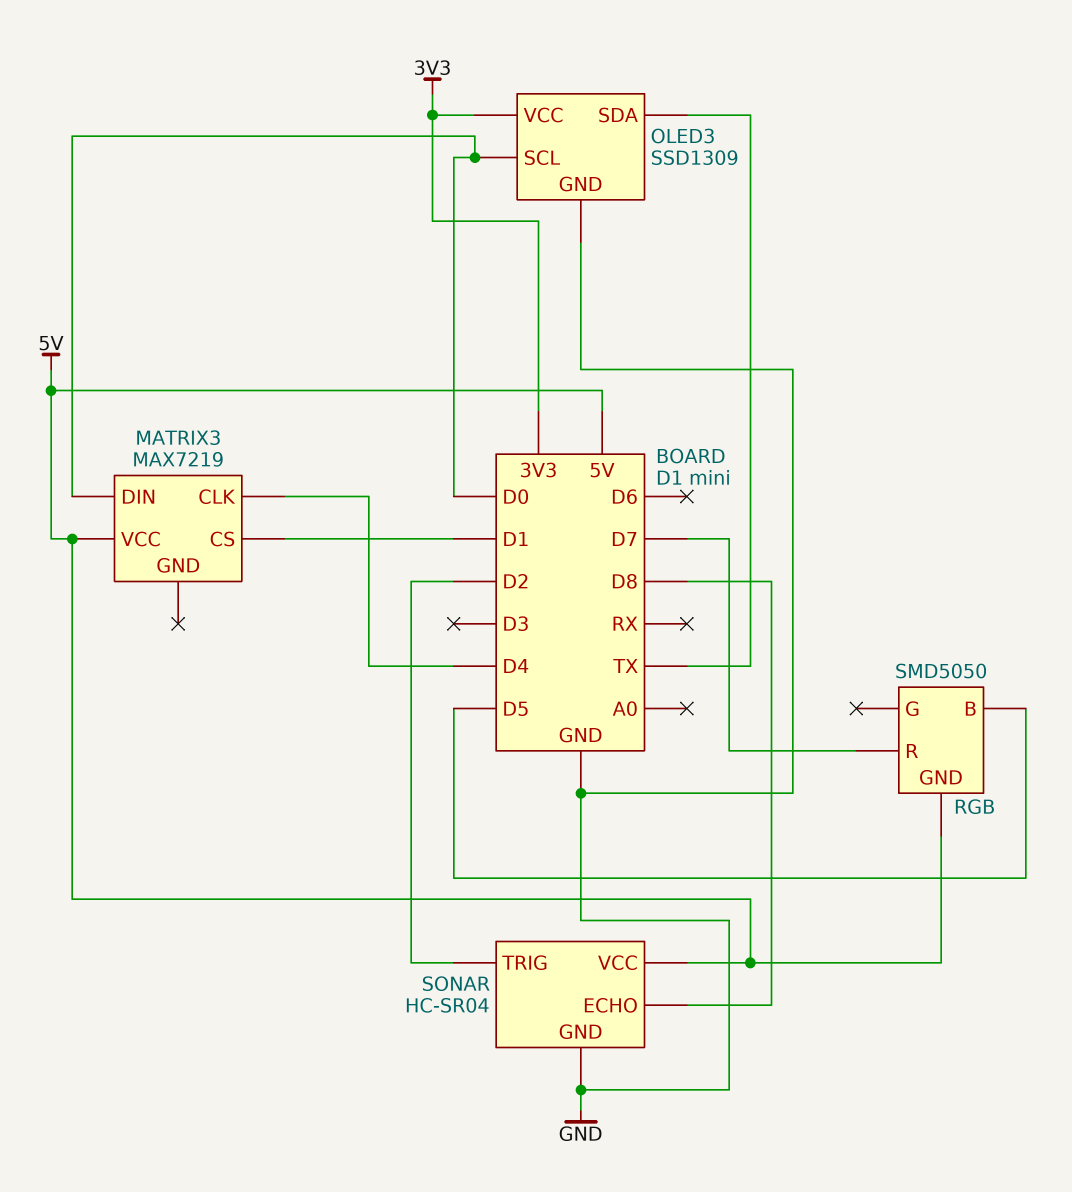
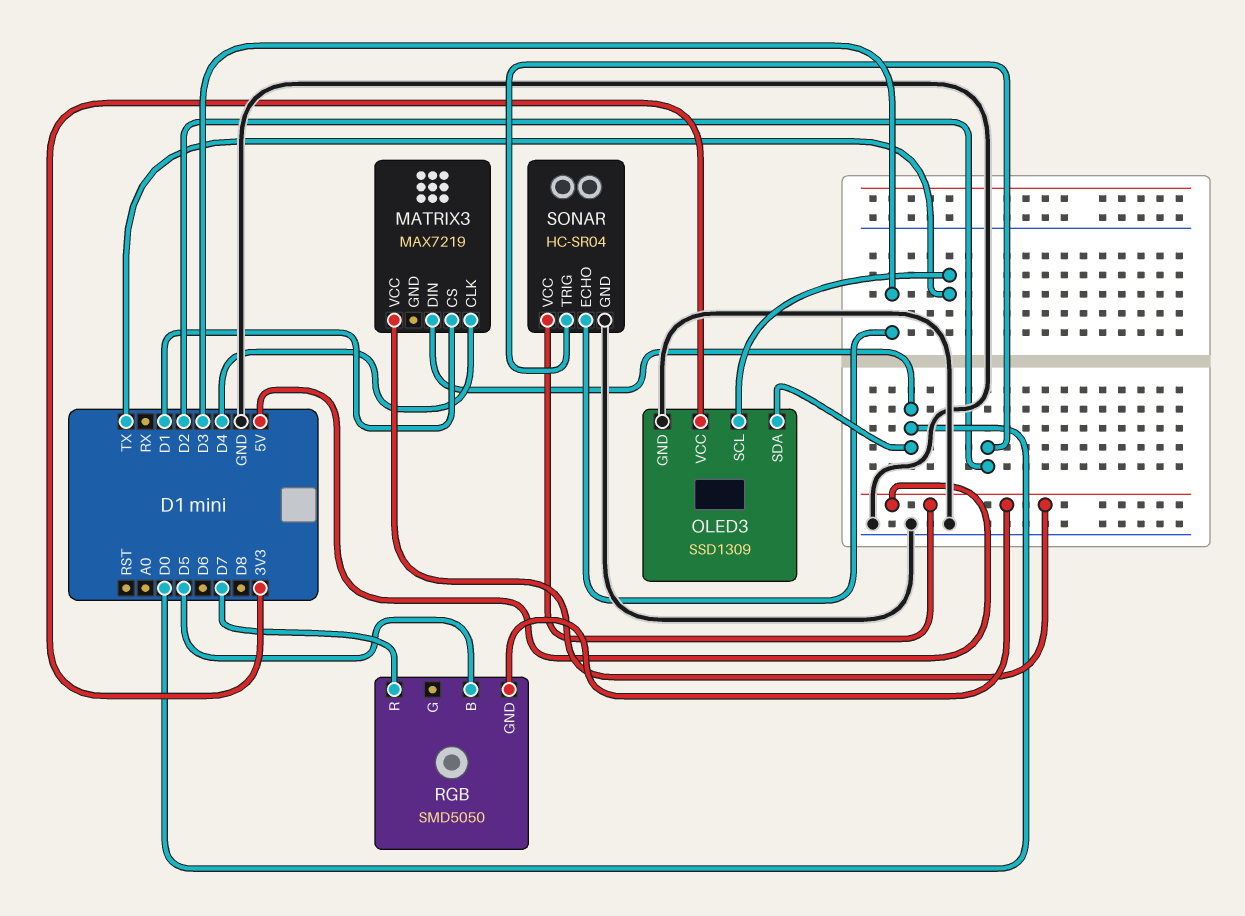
OLED3 pin SCL: D0 -> TX
OLED3 pin SDA: TX -> D0
SONAR pin ECHO: D8 -> D3

